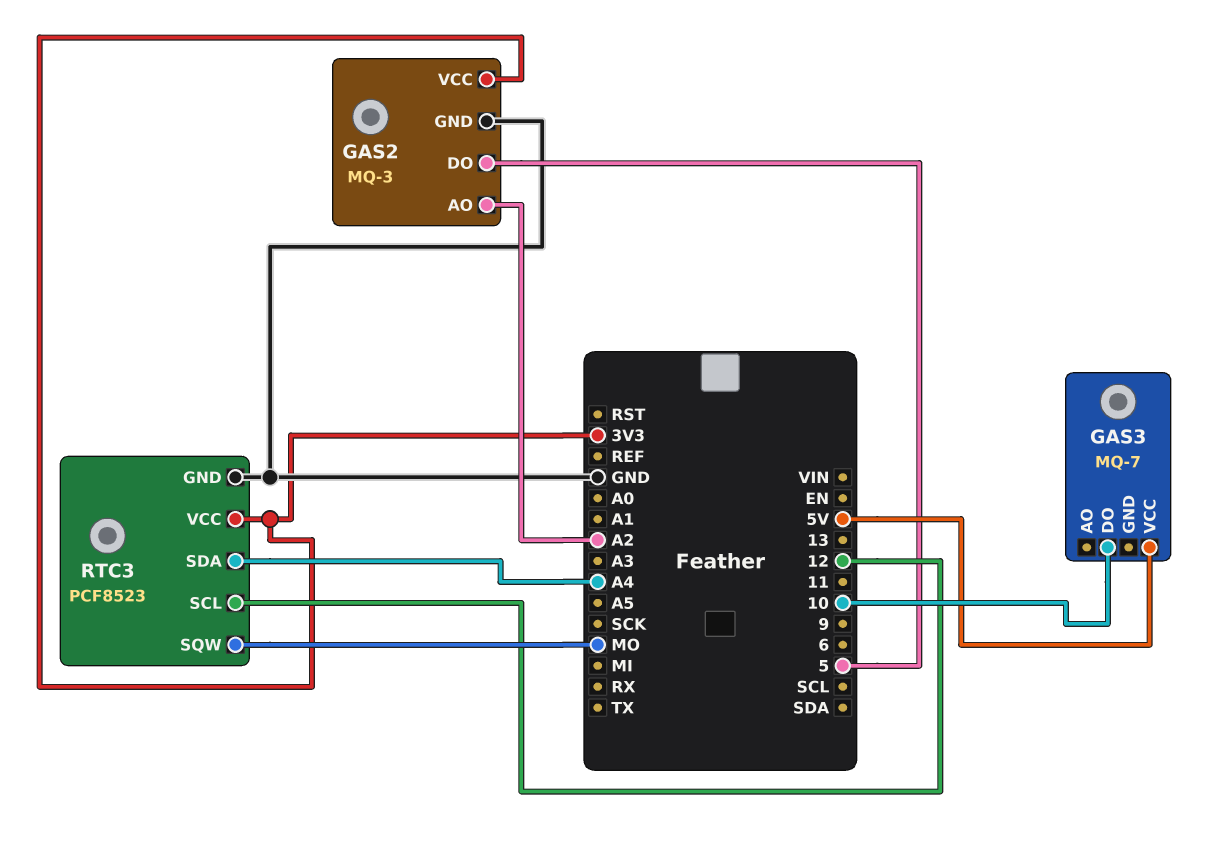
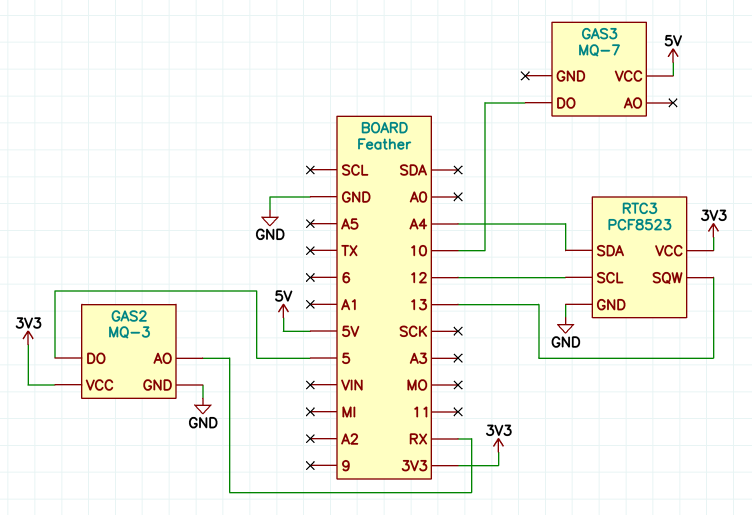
GAS2 pin AO: A2 -> RX
RTC3 pin SQW: MO -> 13

